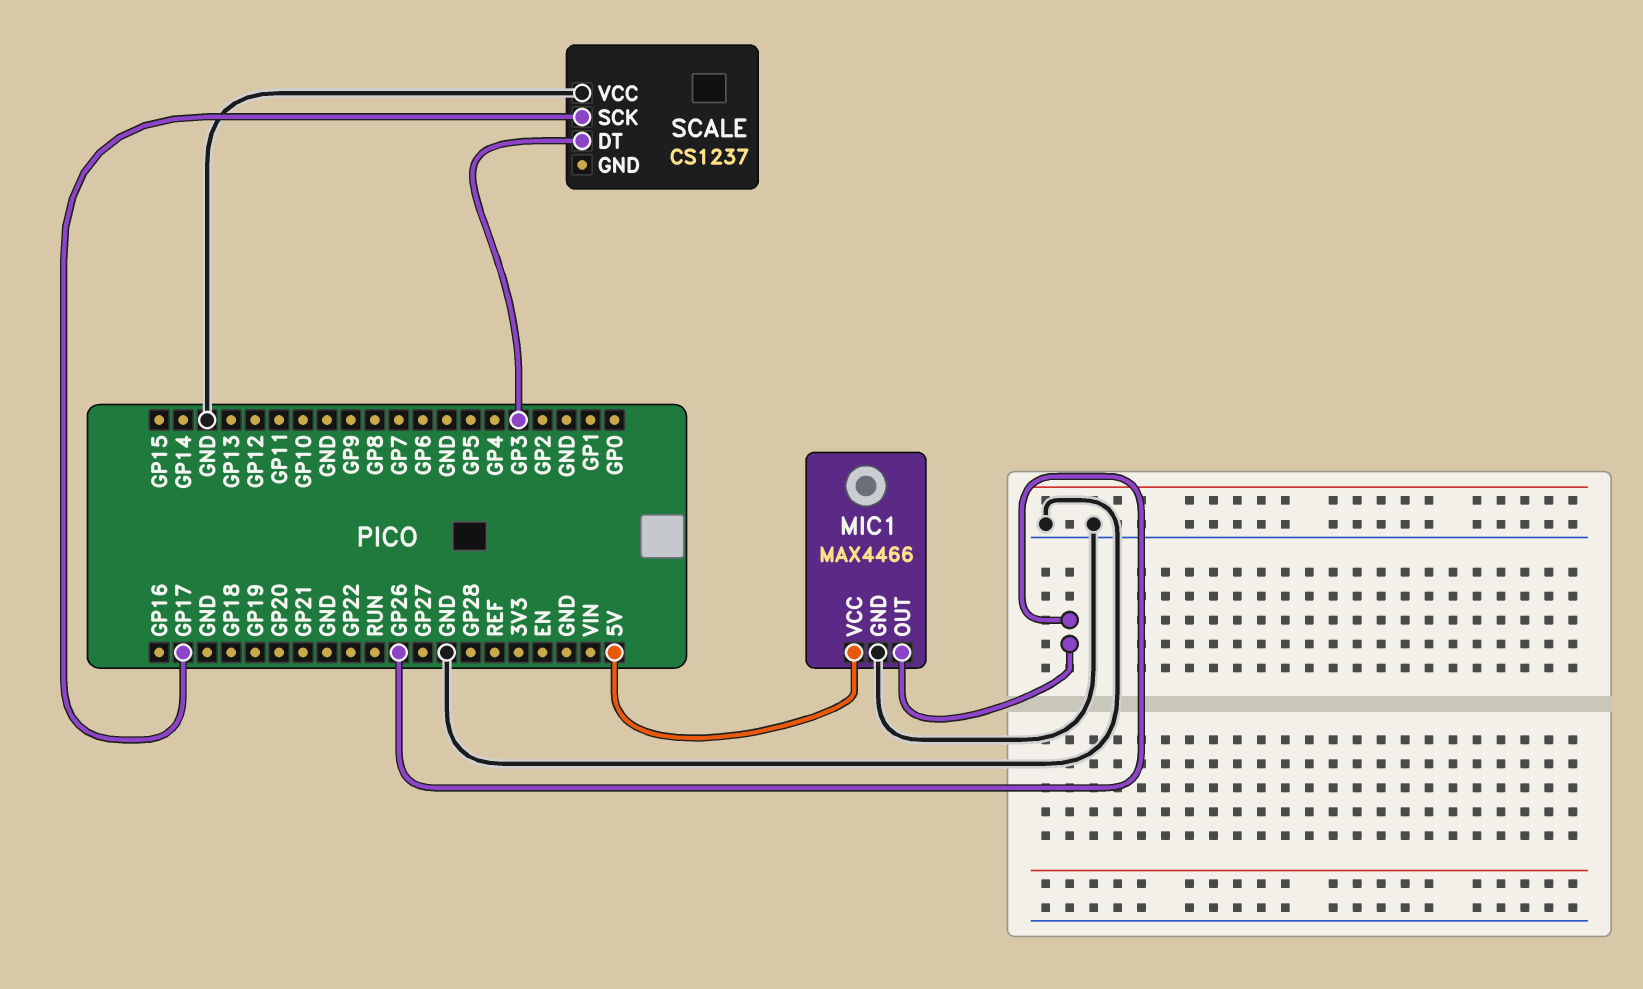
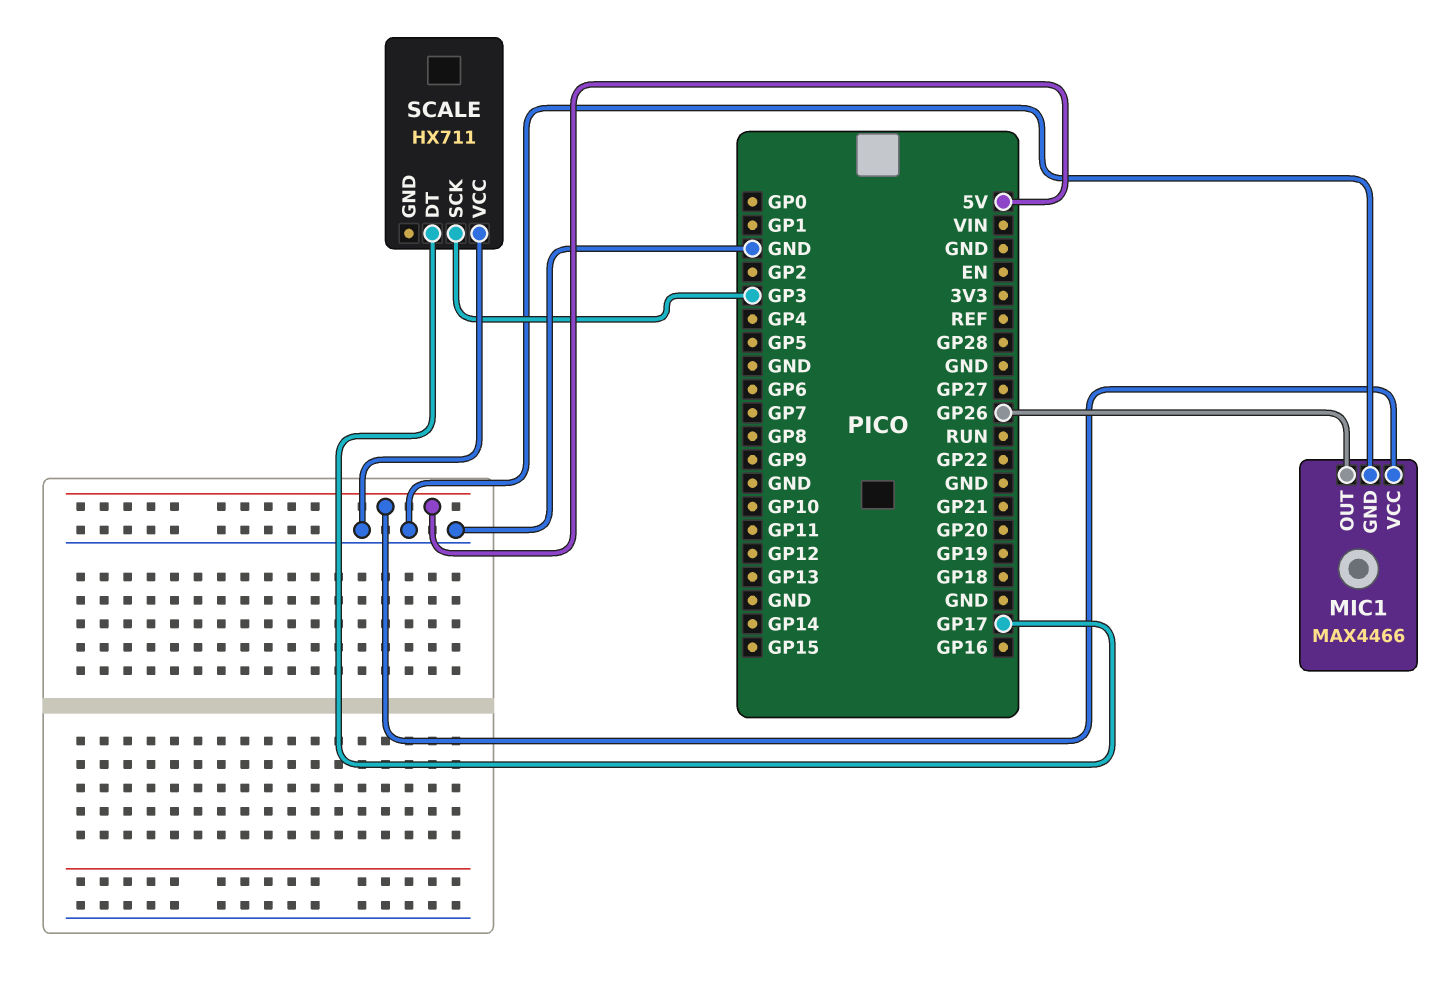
SCALE: CS1237 -> HX711
SCALE pin DT: GP3 -> GP17
SCALE pin SCK: GP17 -> GP3

